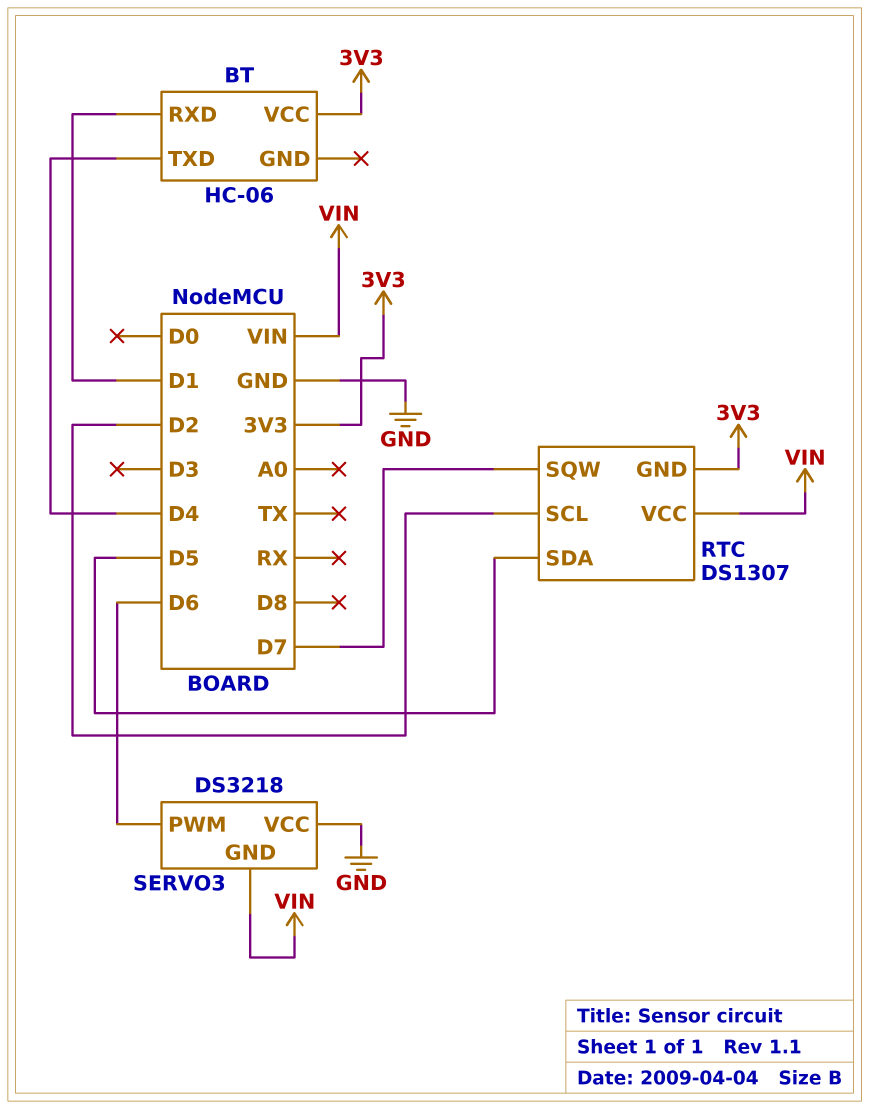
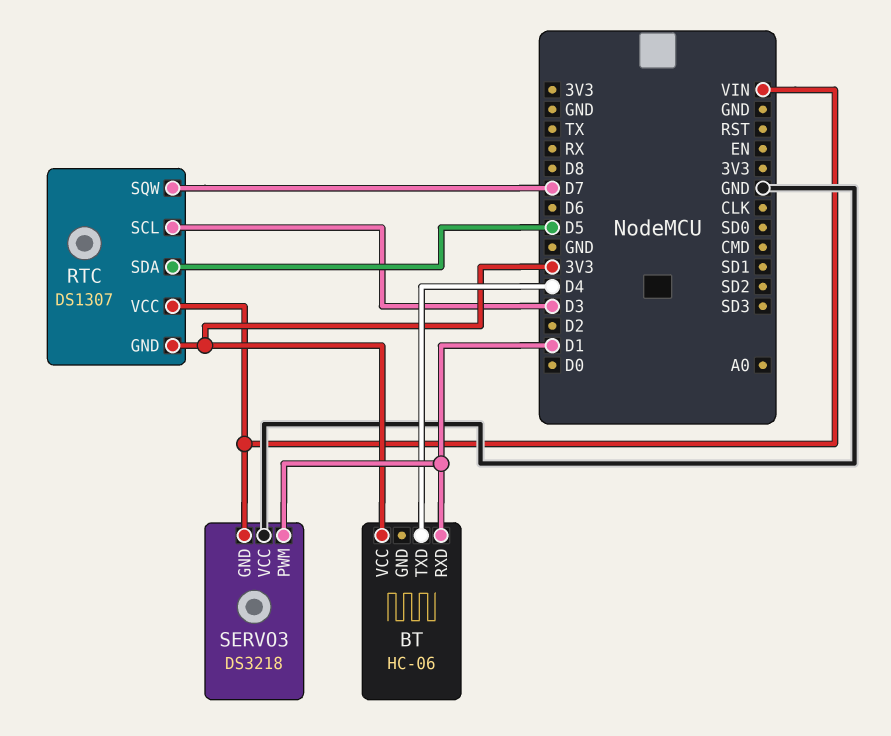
RTC pin SCL: D2 -> D3
SERVO3 pin PWM: D6 -> D1

